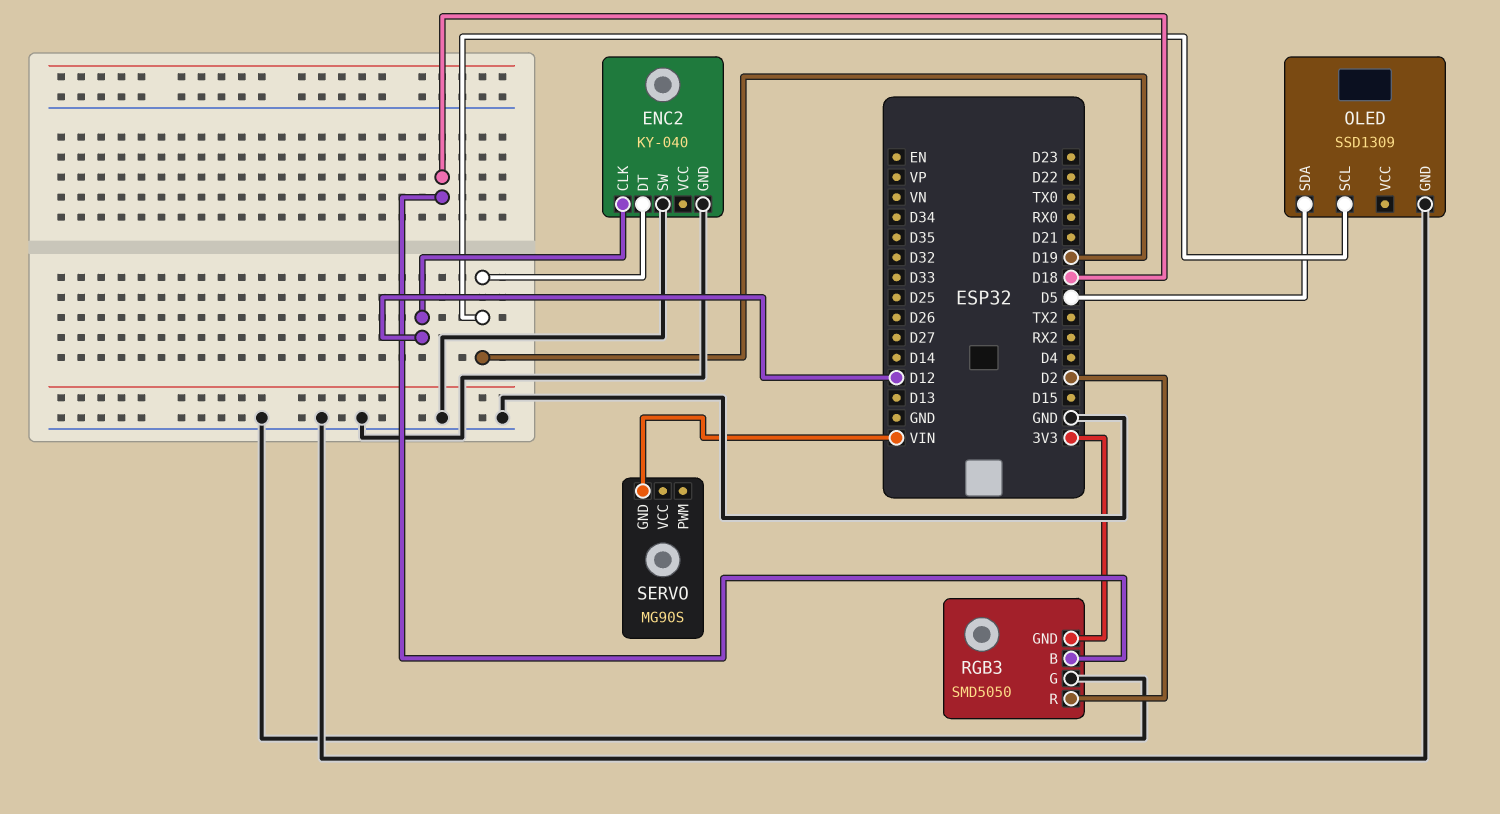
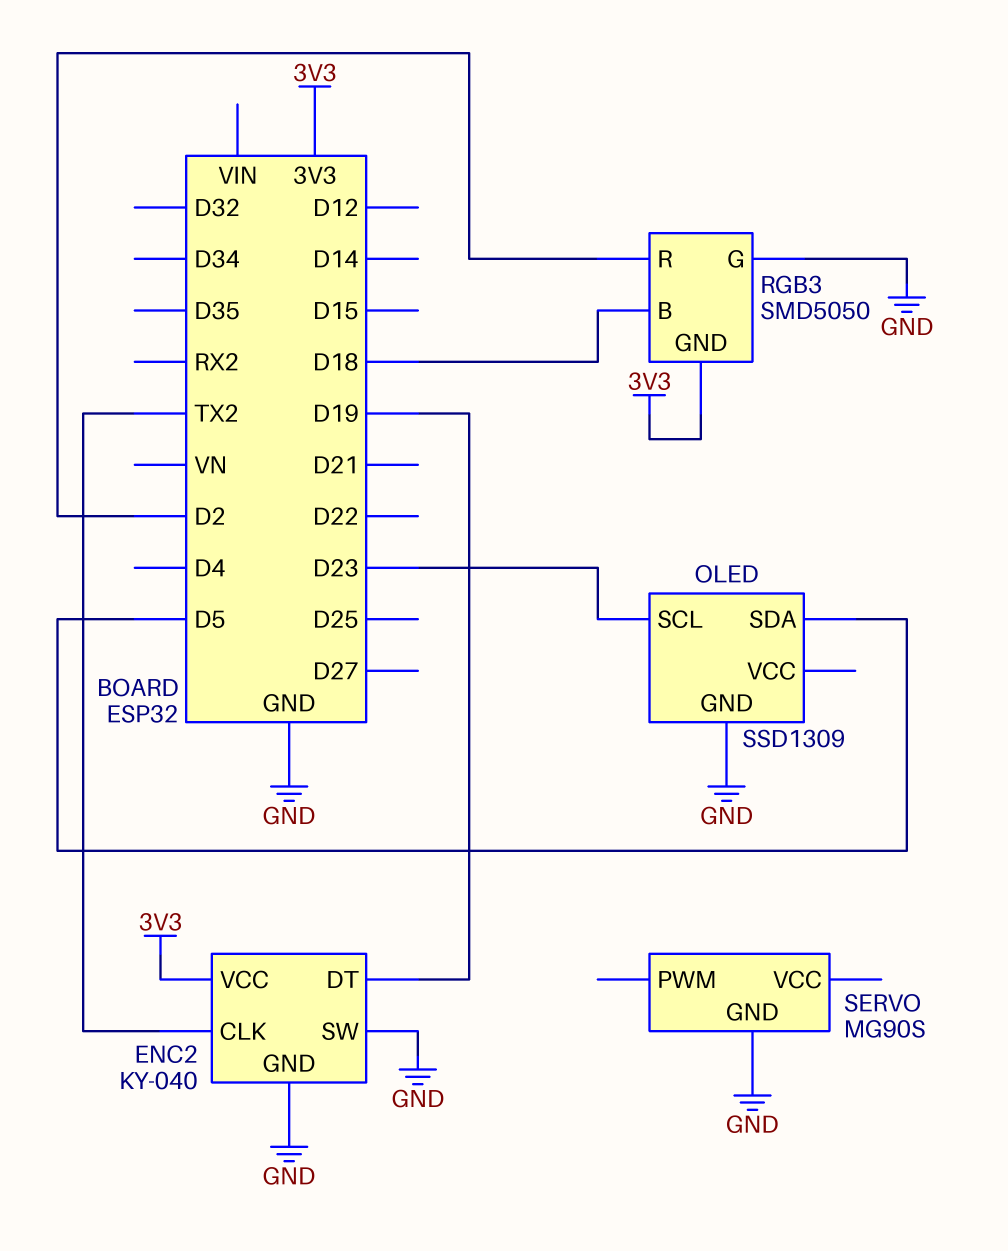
ENC2 pin CLK: D12 -> TX2
ENC2 pin VCC: none -> 3V3
OLED pin SCL: D19 -> D23
SERVO pin GND: VIN -> GND

